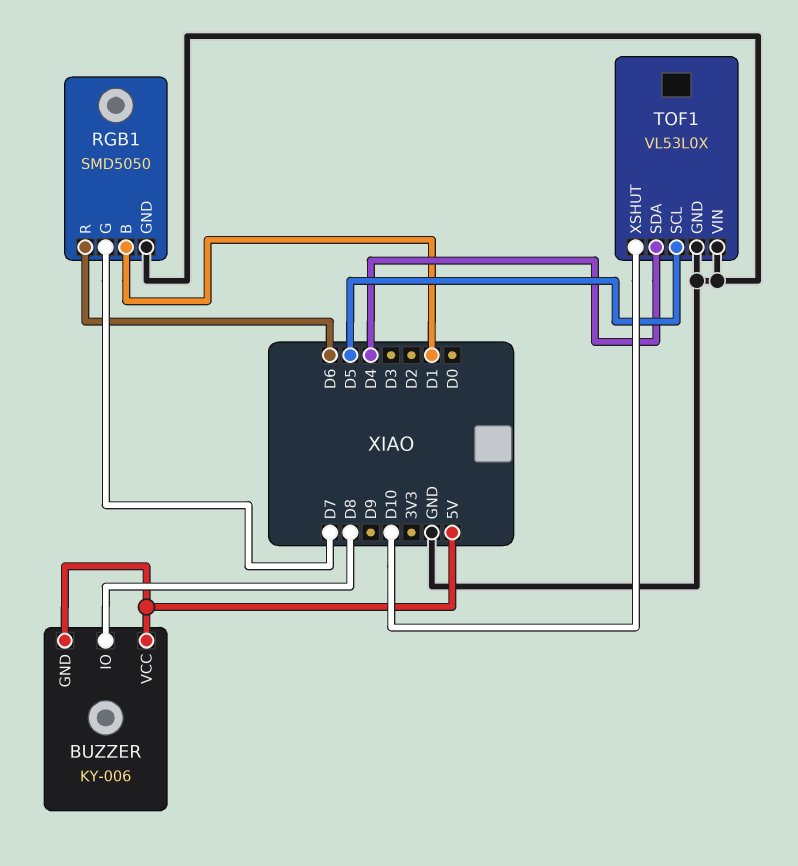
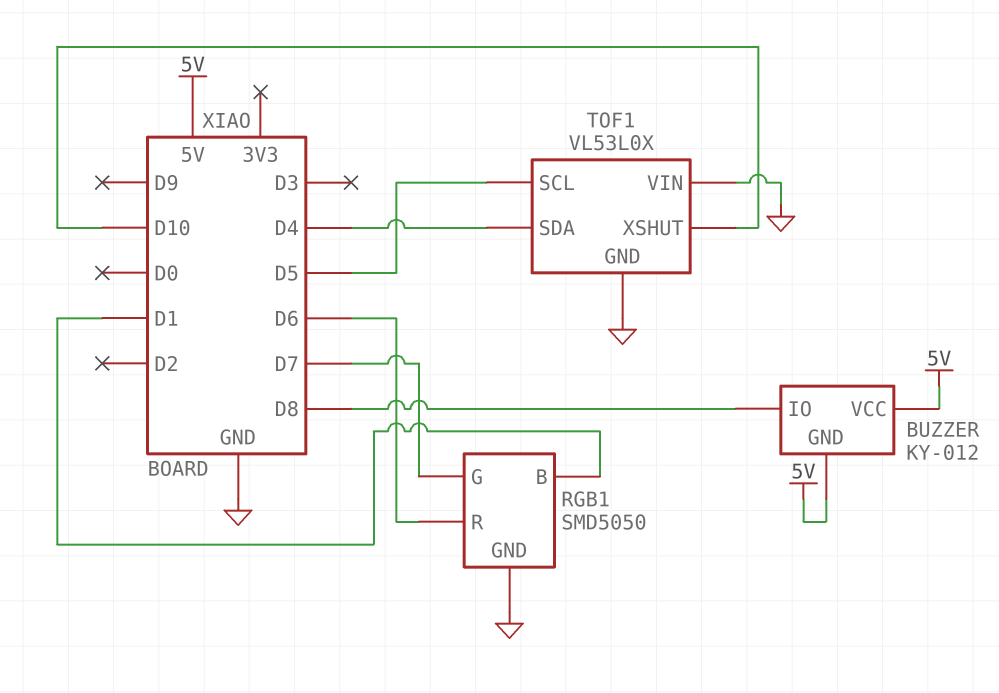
BUZZER: KY-006 -> KY-012

